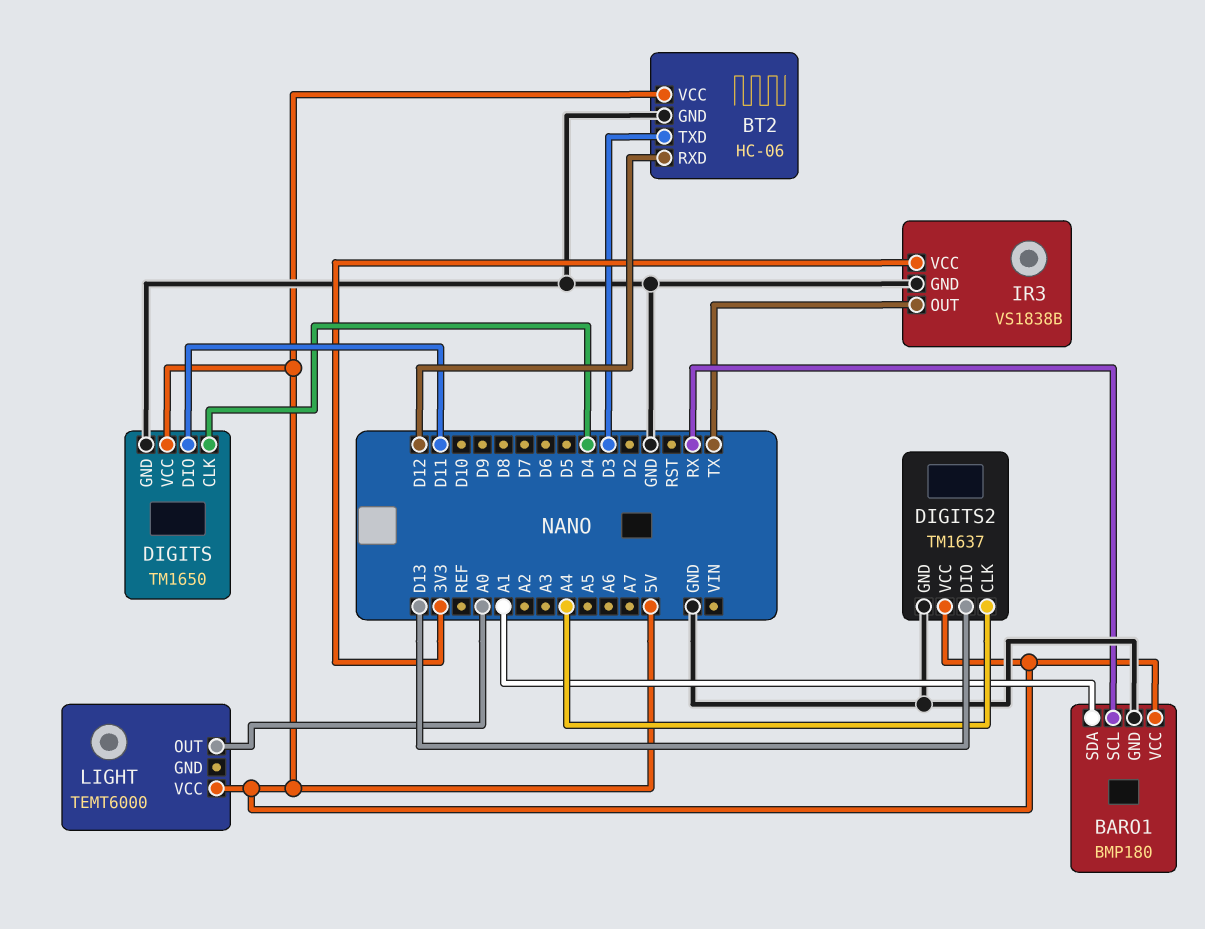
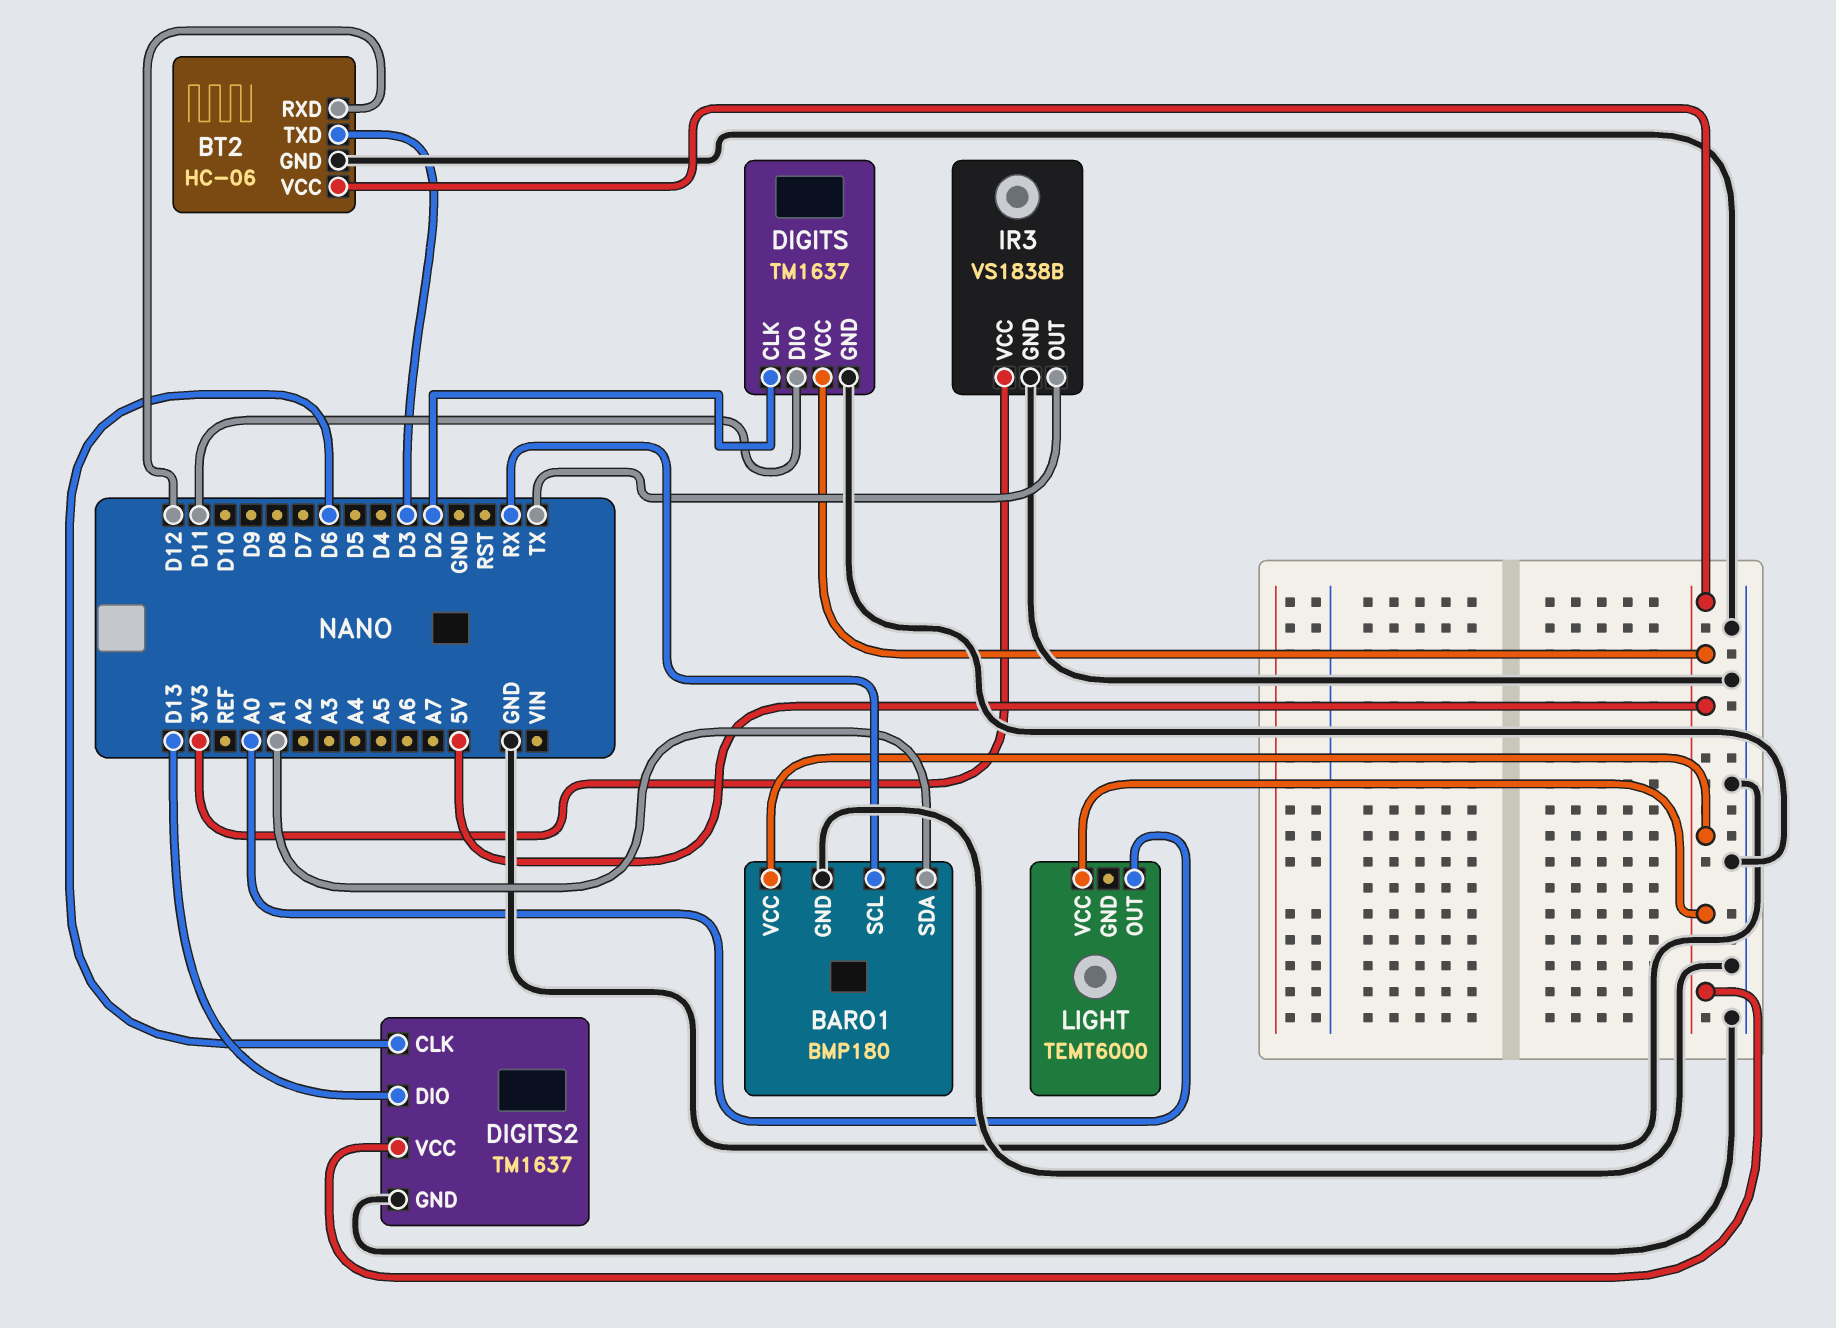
DIGITS: TM1650 -> TM1637
DIGITS pin CLK: D4 -> D2
DIGITS2 pin CLK: A4 -> D6

